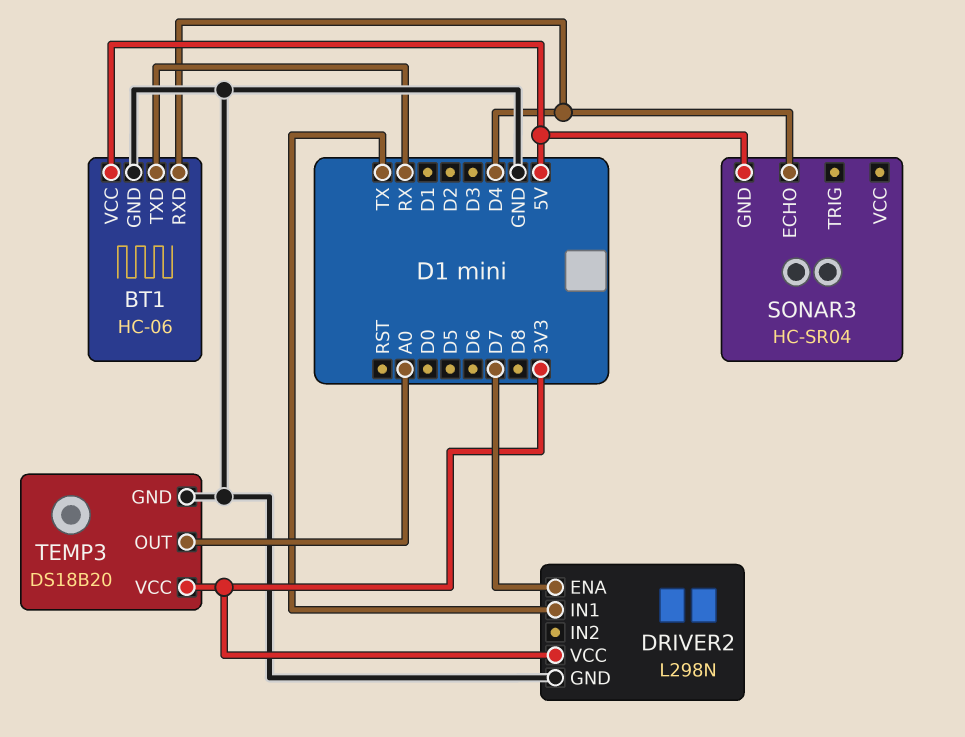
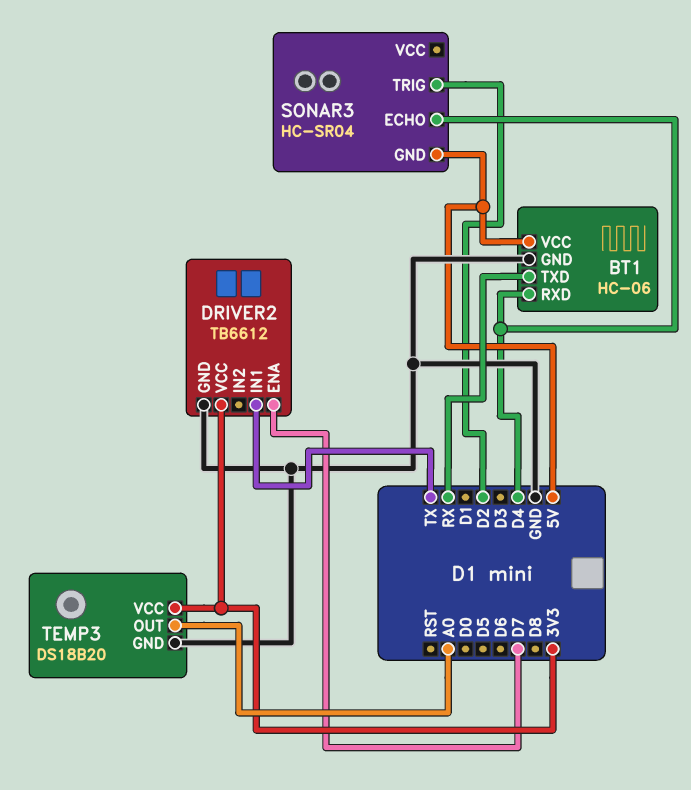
DRIVER2: L298N -> TB6612
SONAR3 pin TRIG: none -> D2

